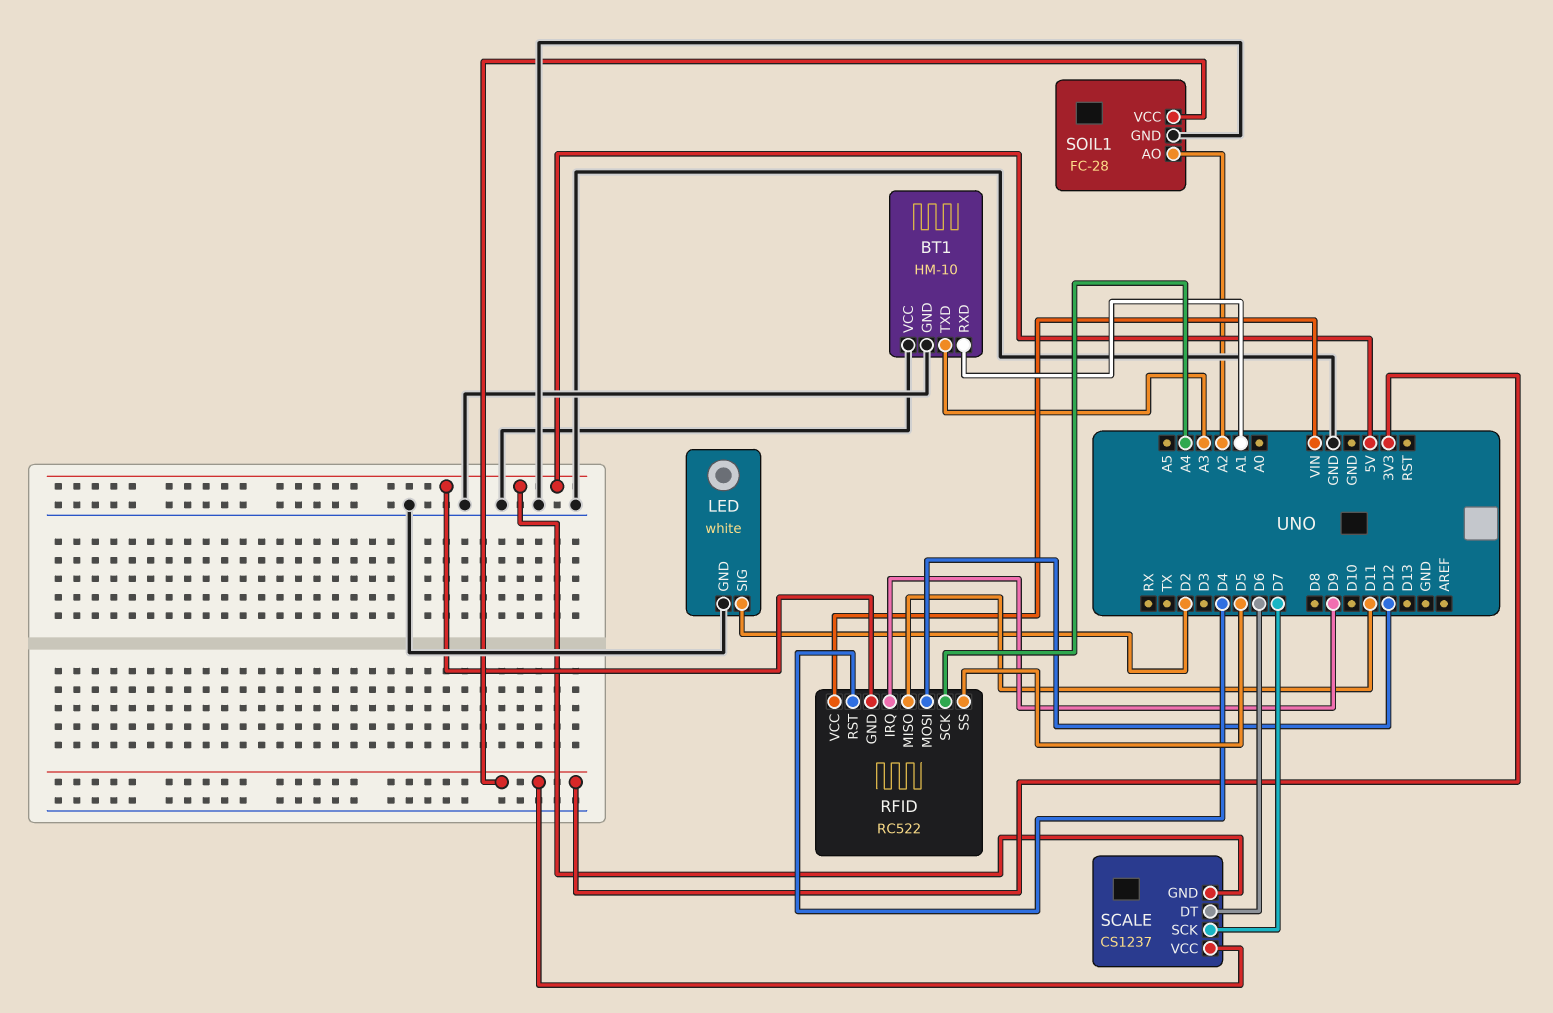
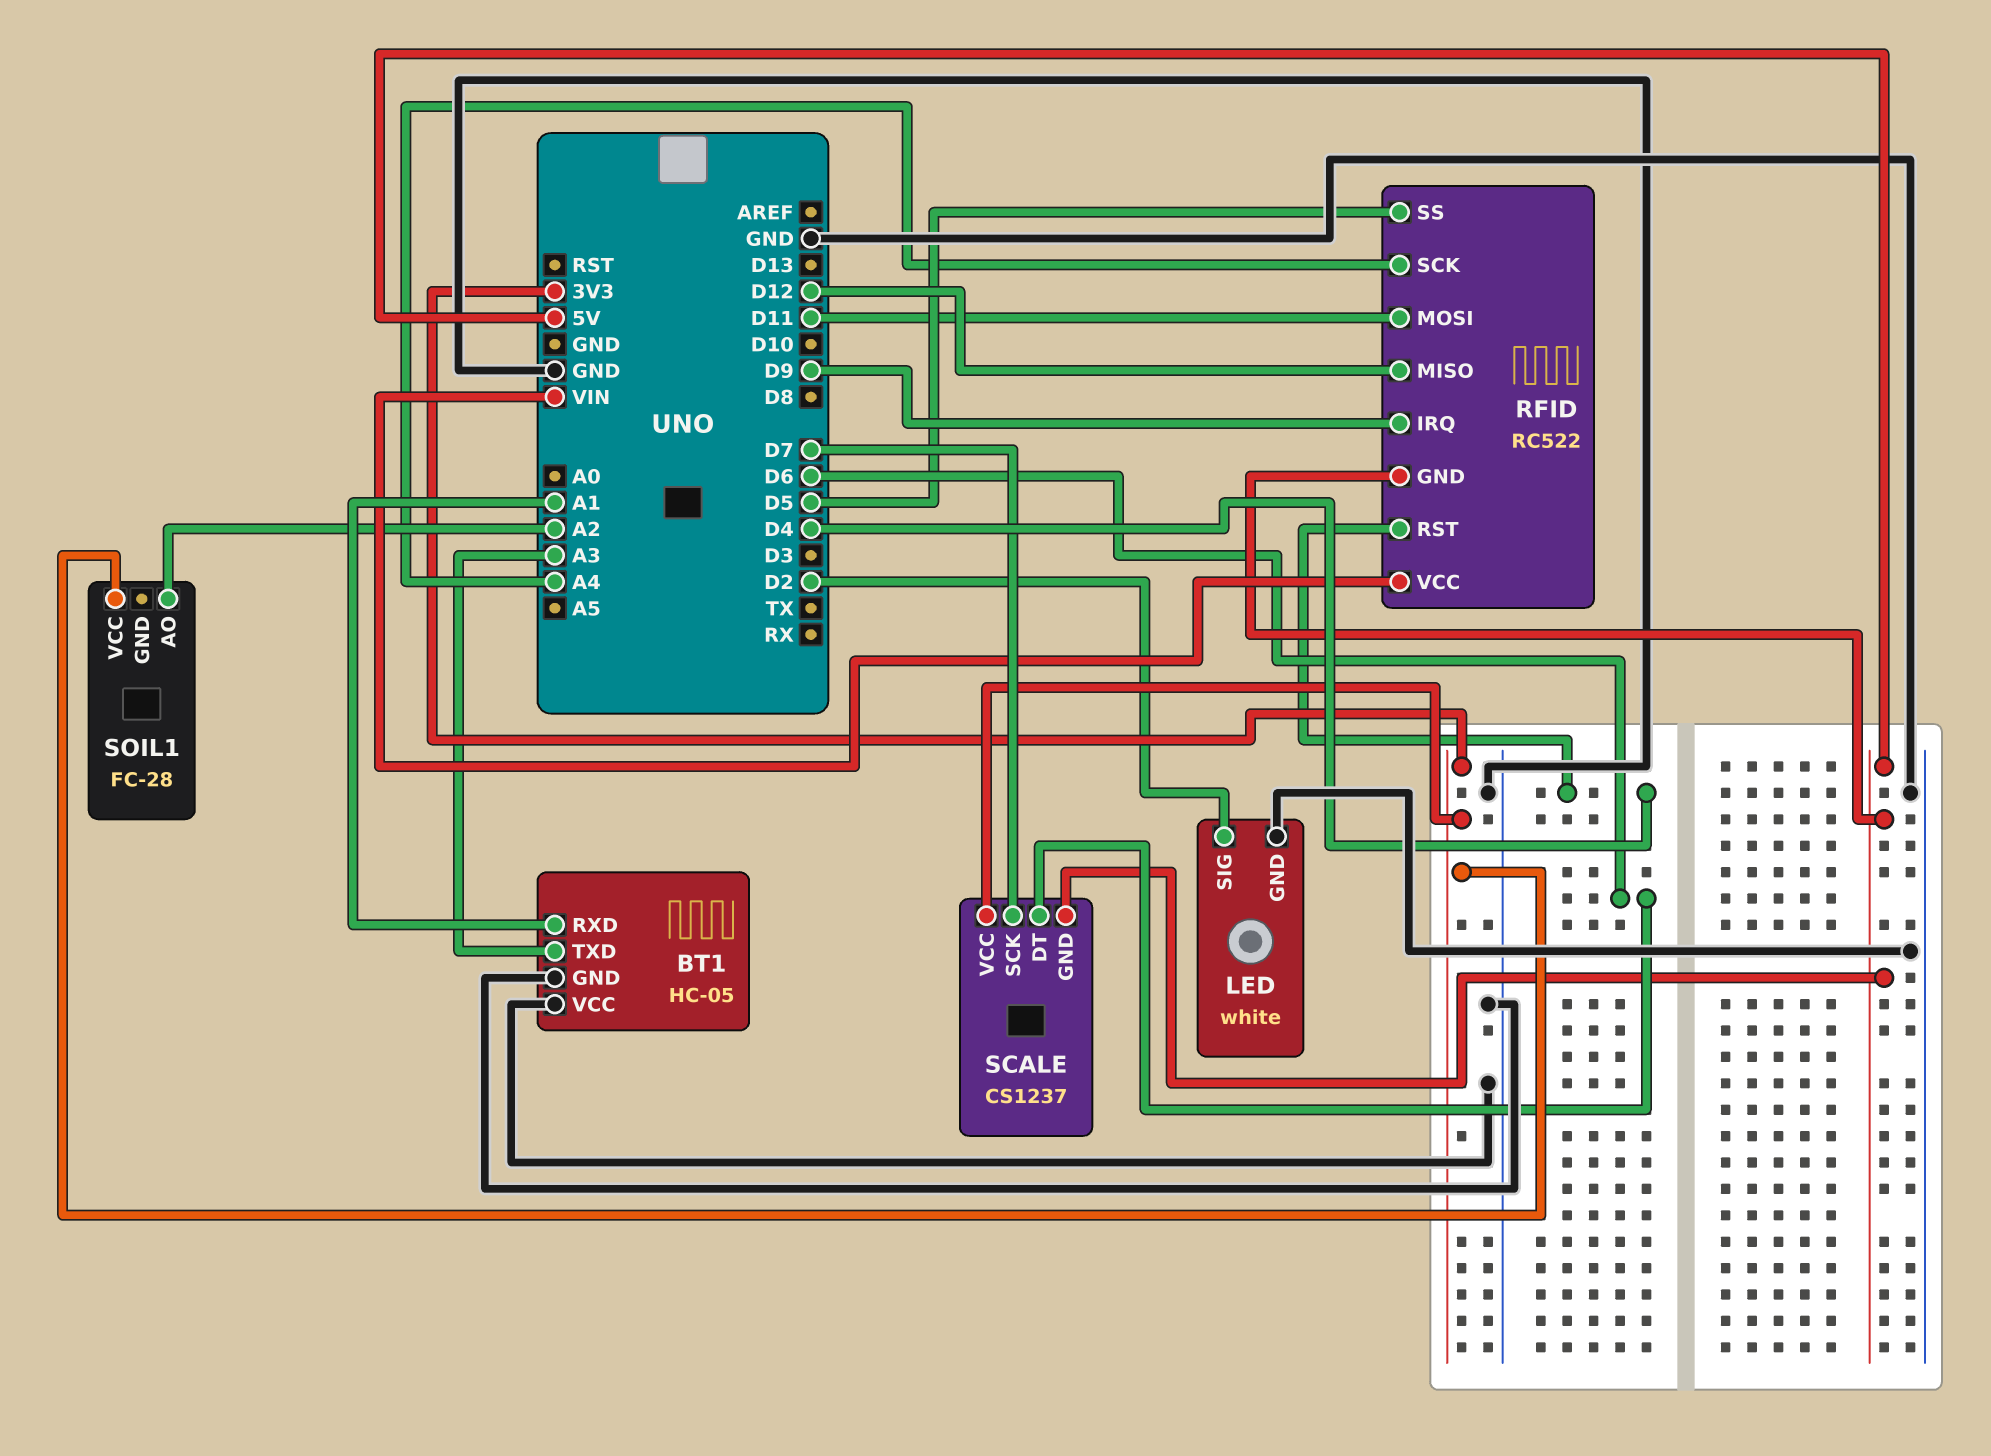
BT1: HM-10 -> HC-05
RFID pin MISO: D11 -> D12
RFID pin MOSI: D12 -> D11
SOIL1 pin GND: GND -> none

